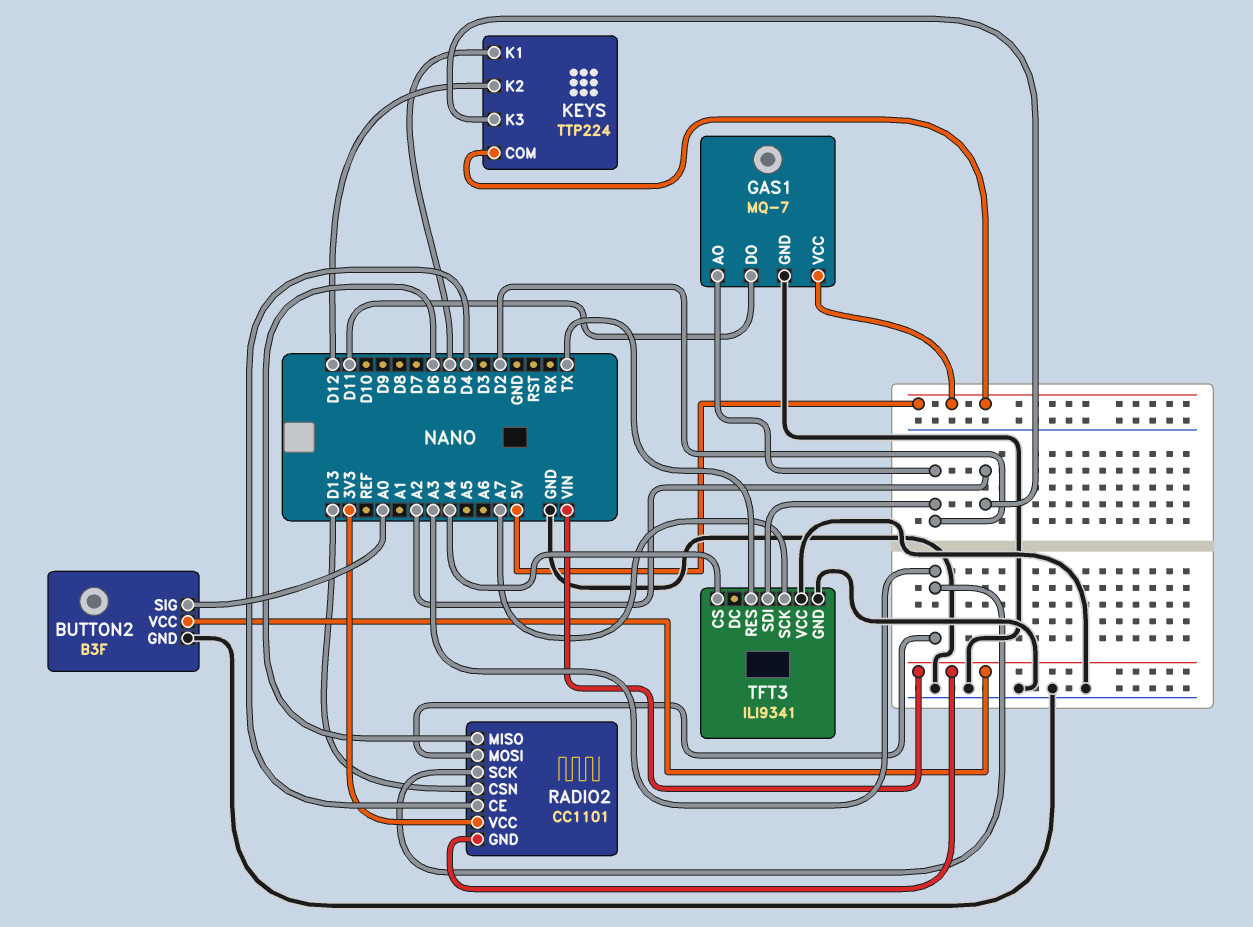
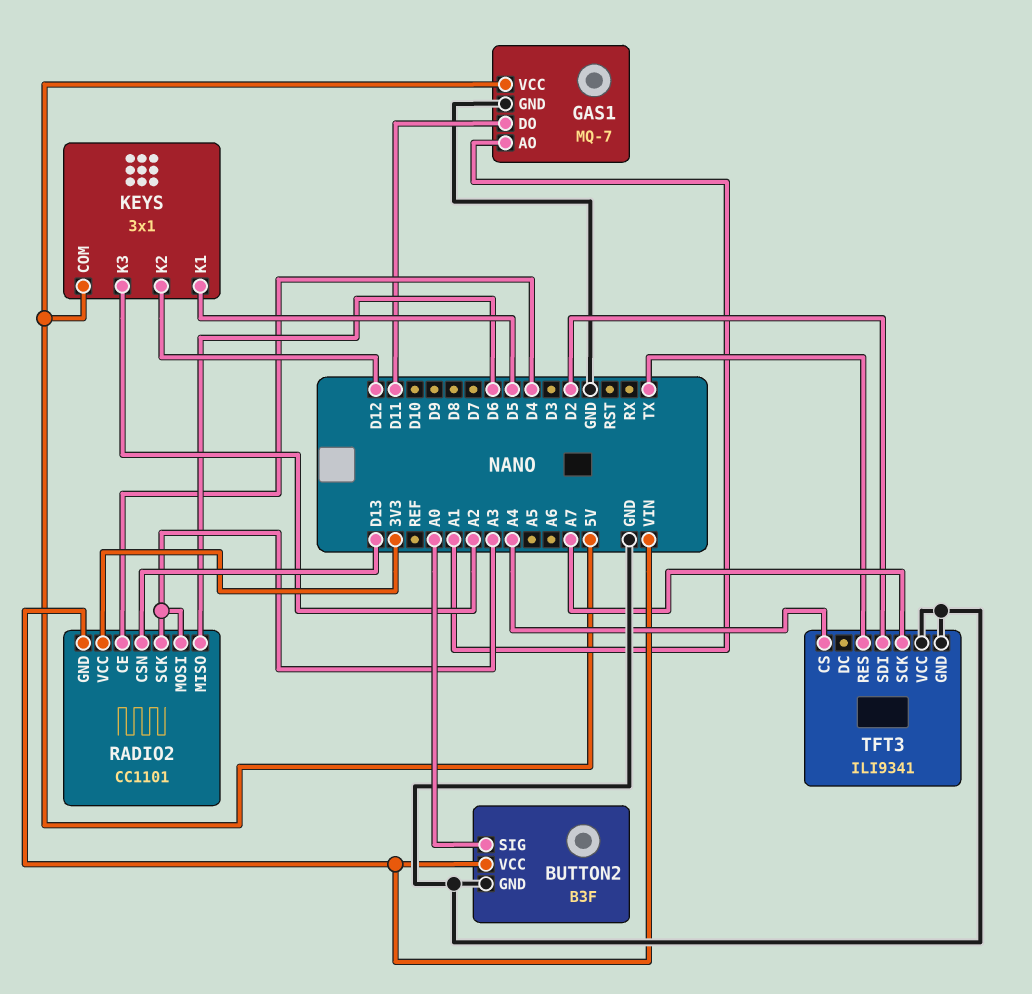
GAS1 pin AO: D2 -> A1
KEYS: TTP224 -> 3x1

